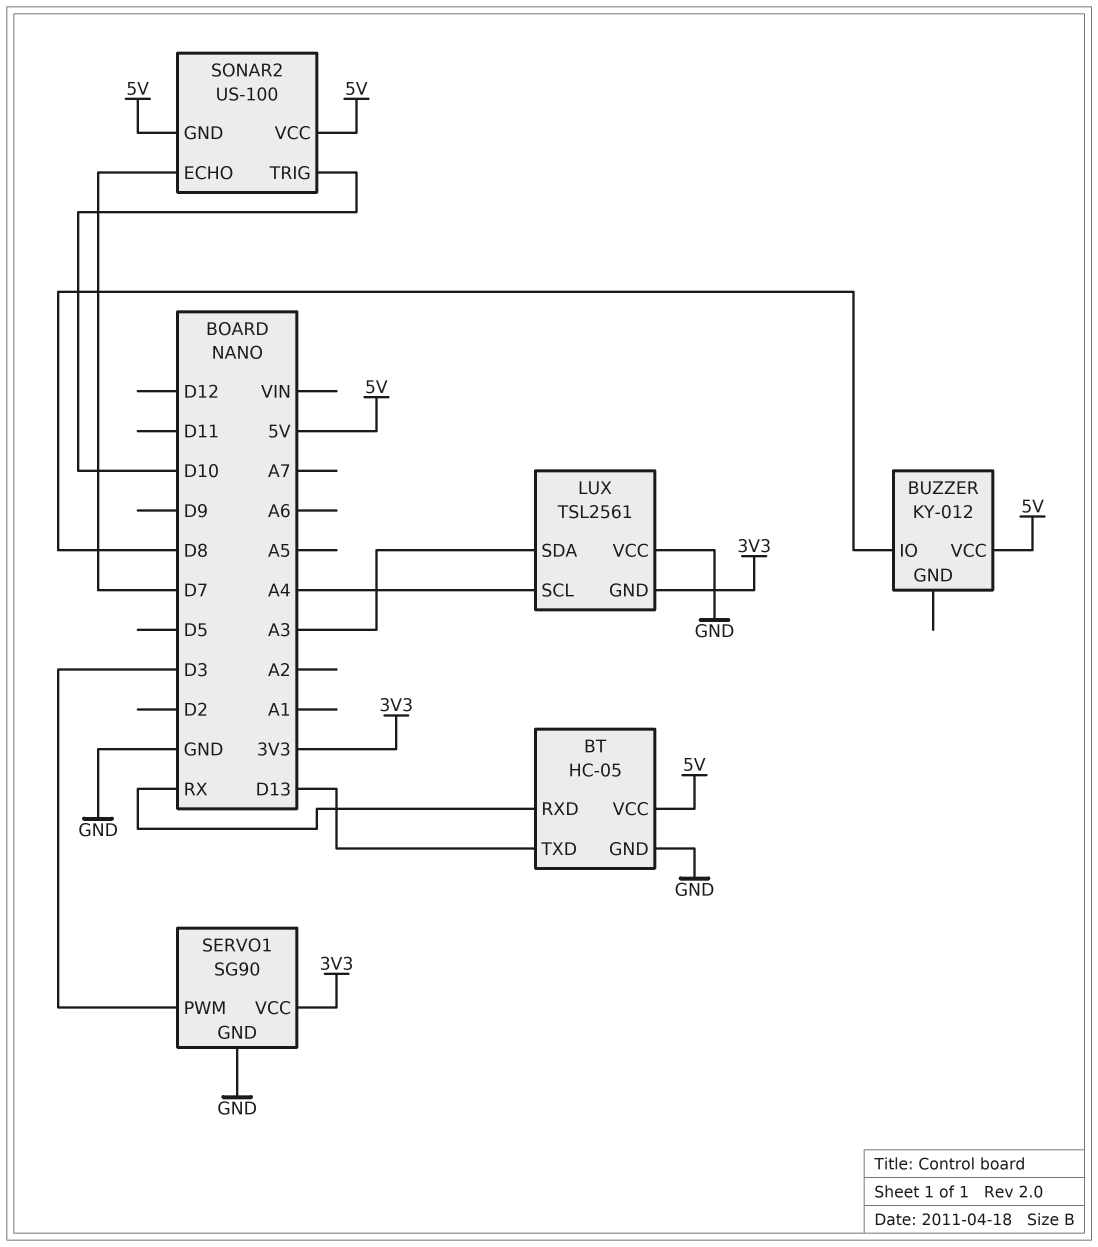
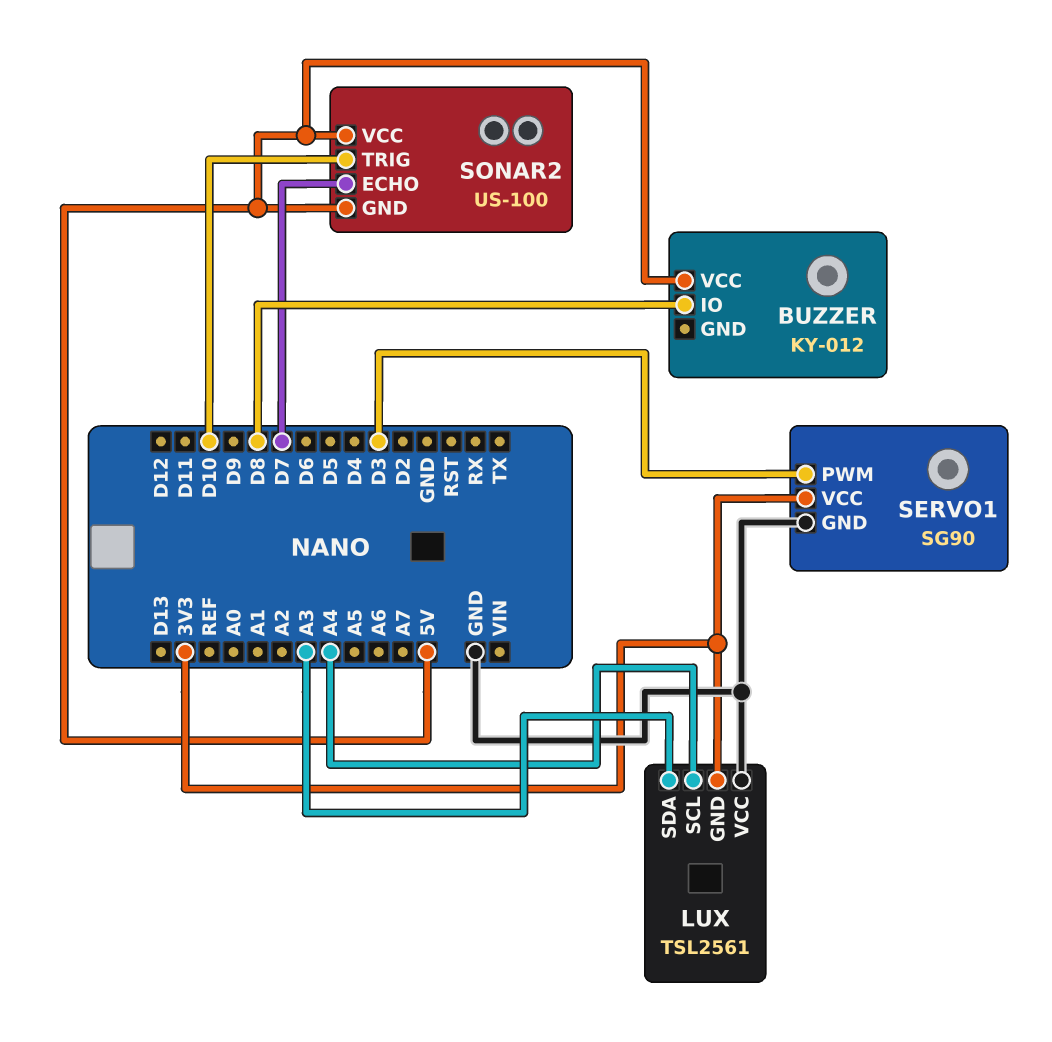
BT: HC-05 -> none
BT pin GND: GND -> none
BT pin RXD: RX -> none
BT pin TXD: D13 -> none
BT pin VCC: 5V -> none

